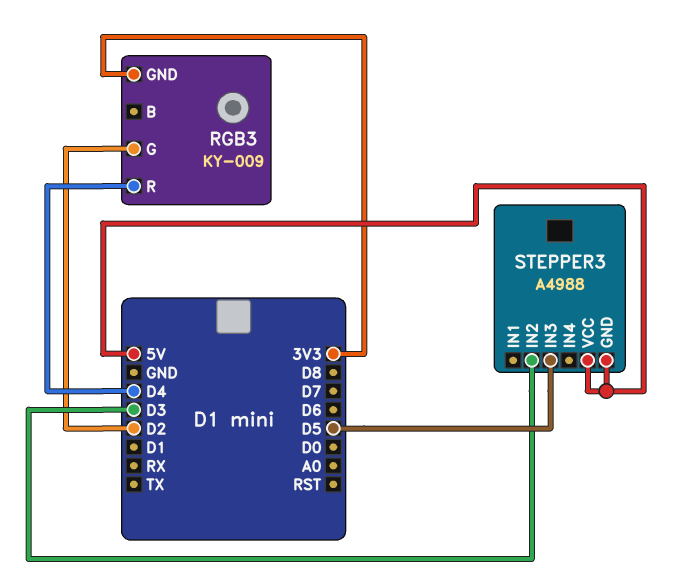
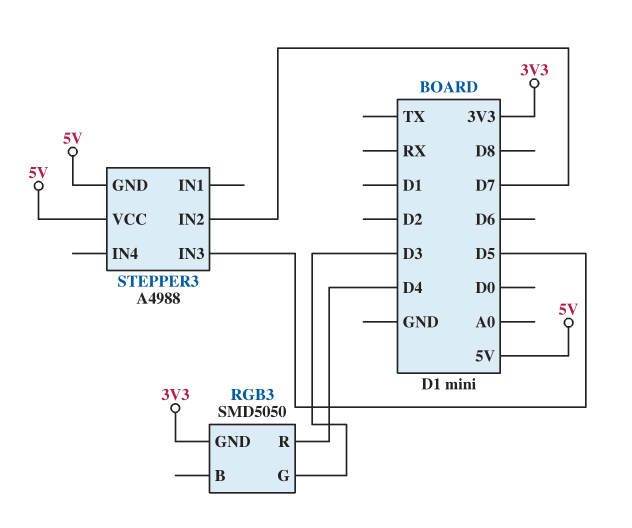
RGB3: KY-009 -> SMD5050
RGB3 pin G: D2 -> D3
STEPPER3 pin IN2: D3 -> D7

